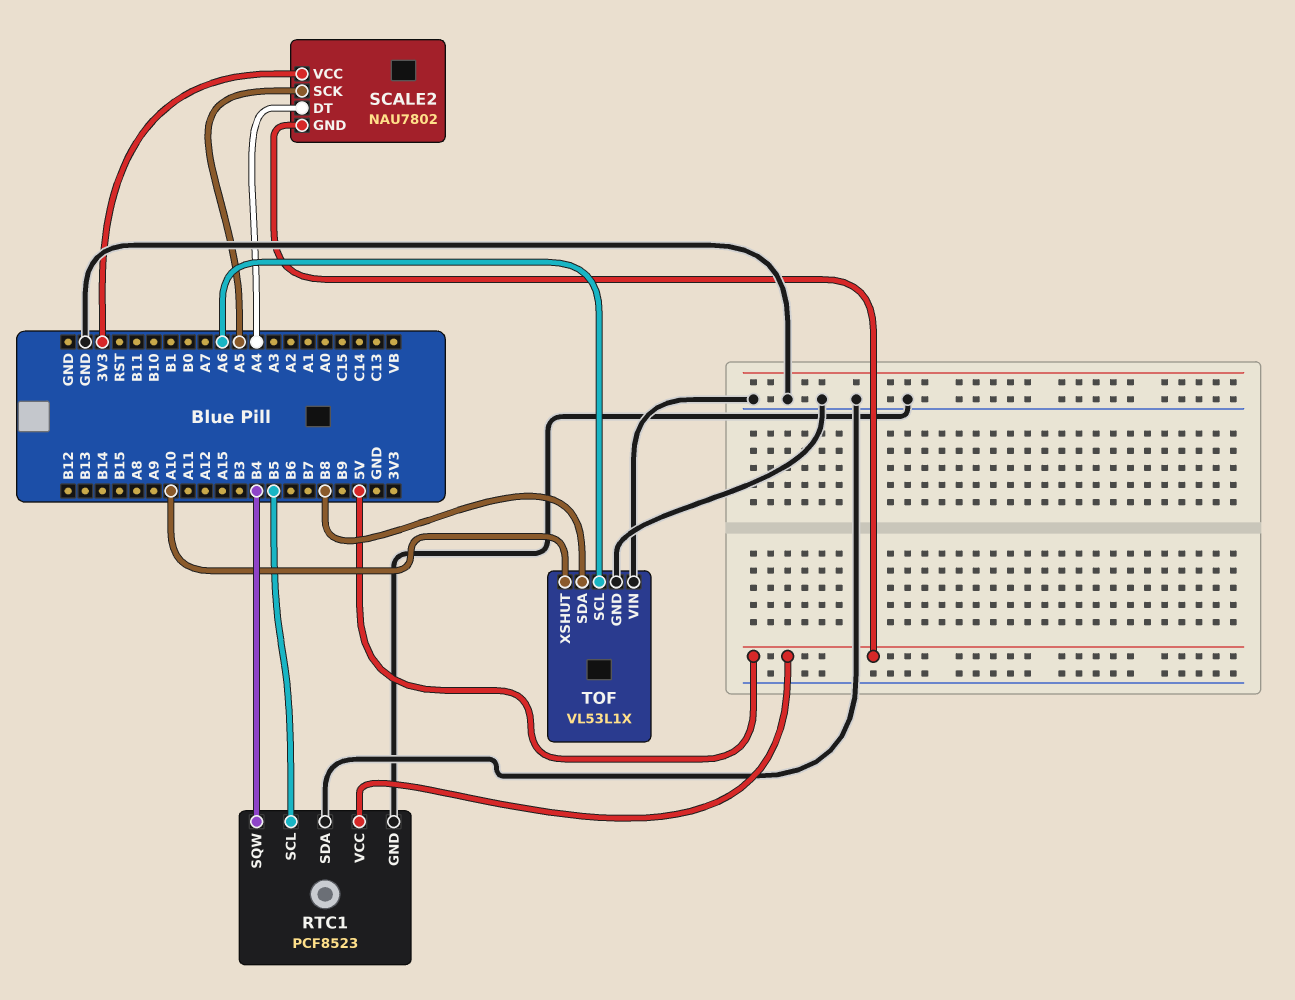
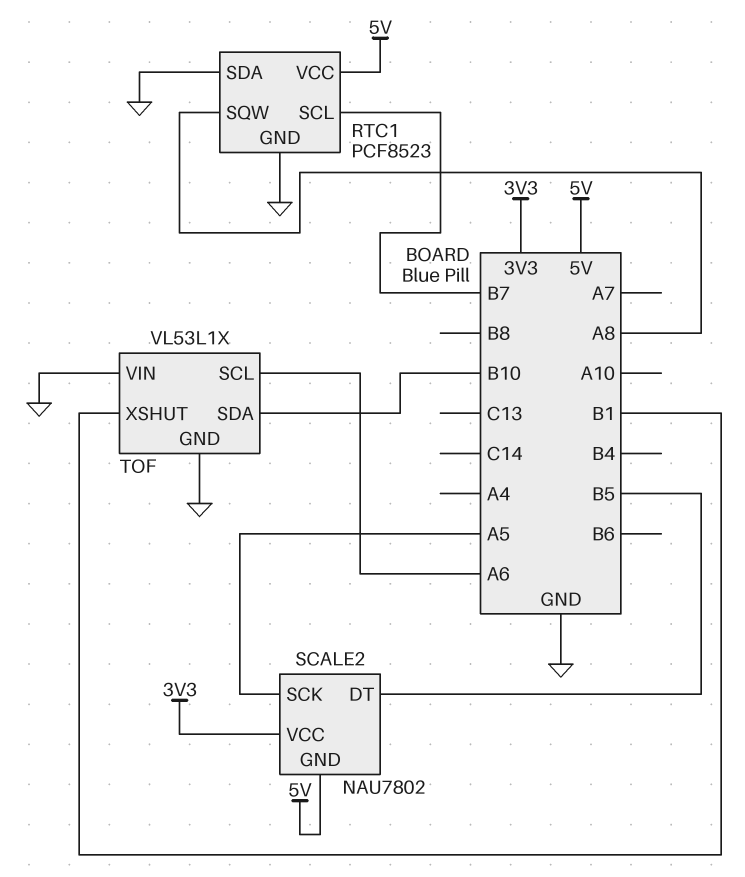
RTC1 pin SCL: B5 -> B7
RTC1 pin SQW: B4 -> A8
SCALE2 pin DT: A4 -> B5
TOF pin SDA: B8 -> B10
TOF pin XSHUT: A10 -> B1

